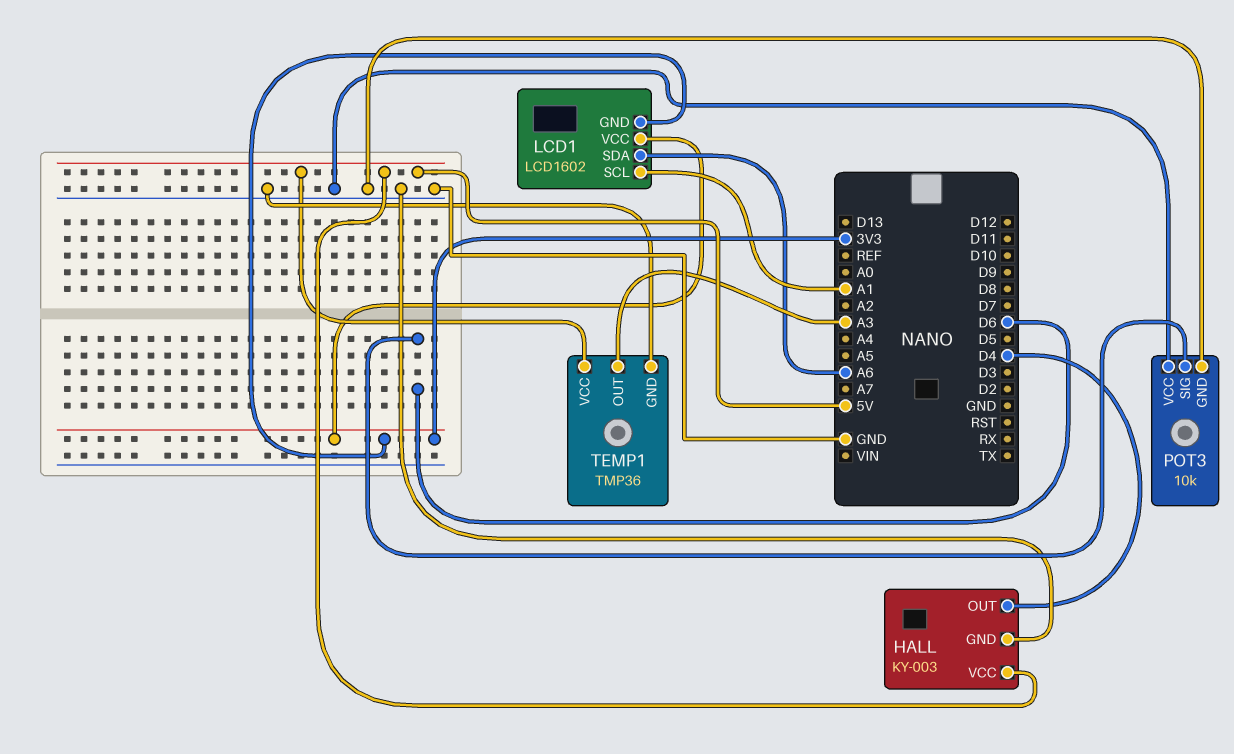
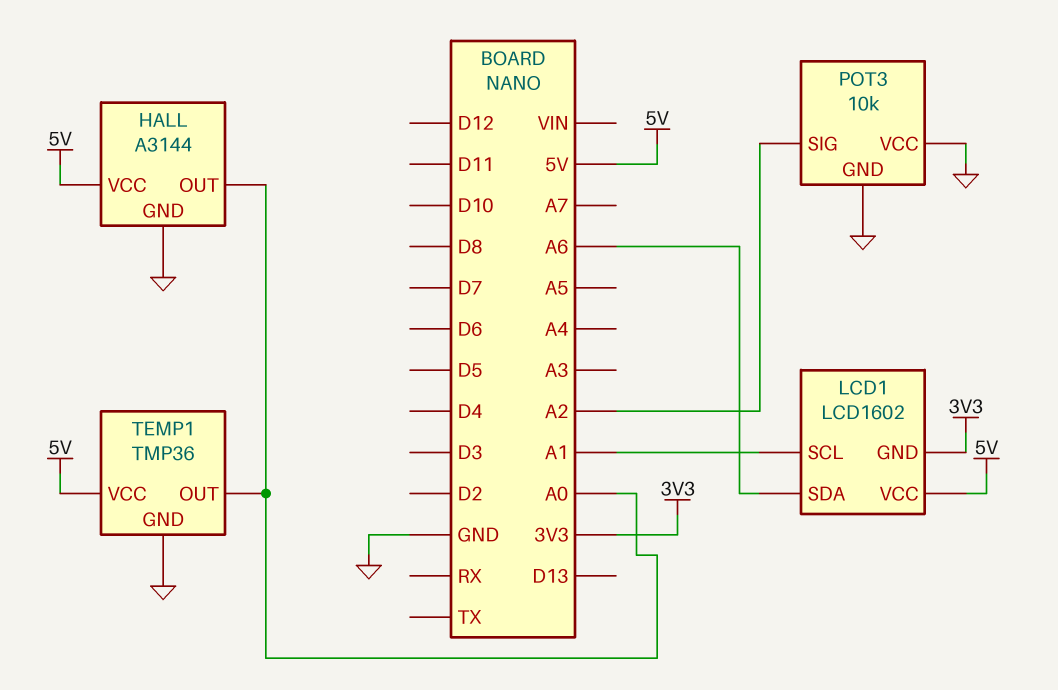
HALL: KY-003 -> A3144
HALL pin OUT: D4 -> A0
LCD1 pin VCC: 3V3 -> 5V
POT3 pin SIG: D6 -> A2
TEMP1 pin OUT: A3 -> A0

